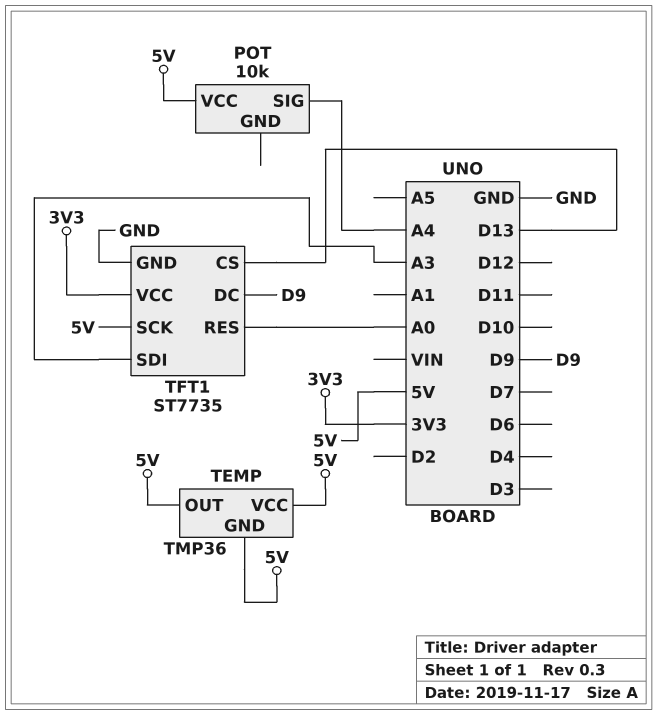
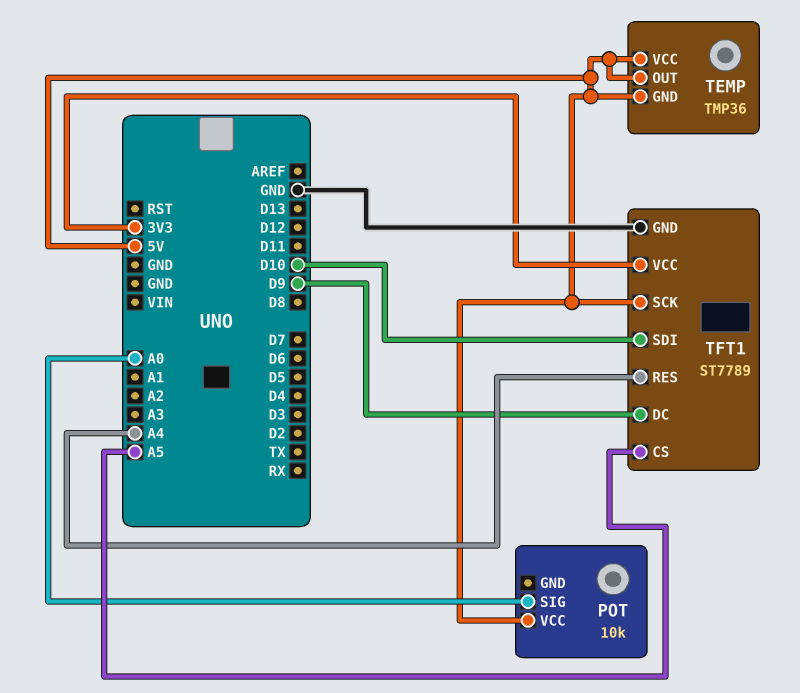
POT pin SIG: A4 -> A0
TFT1: ST7735 -> ST7789
TFT1 pin CS: D13 -> A5
TFT1 pin RES: A0 -> A4
TFT1 pin SDI: A3 -> D10

